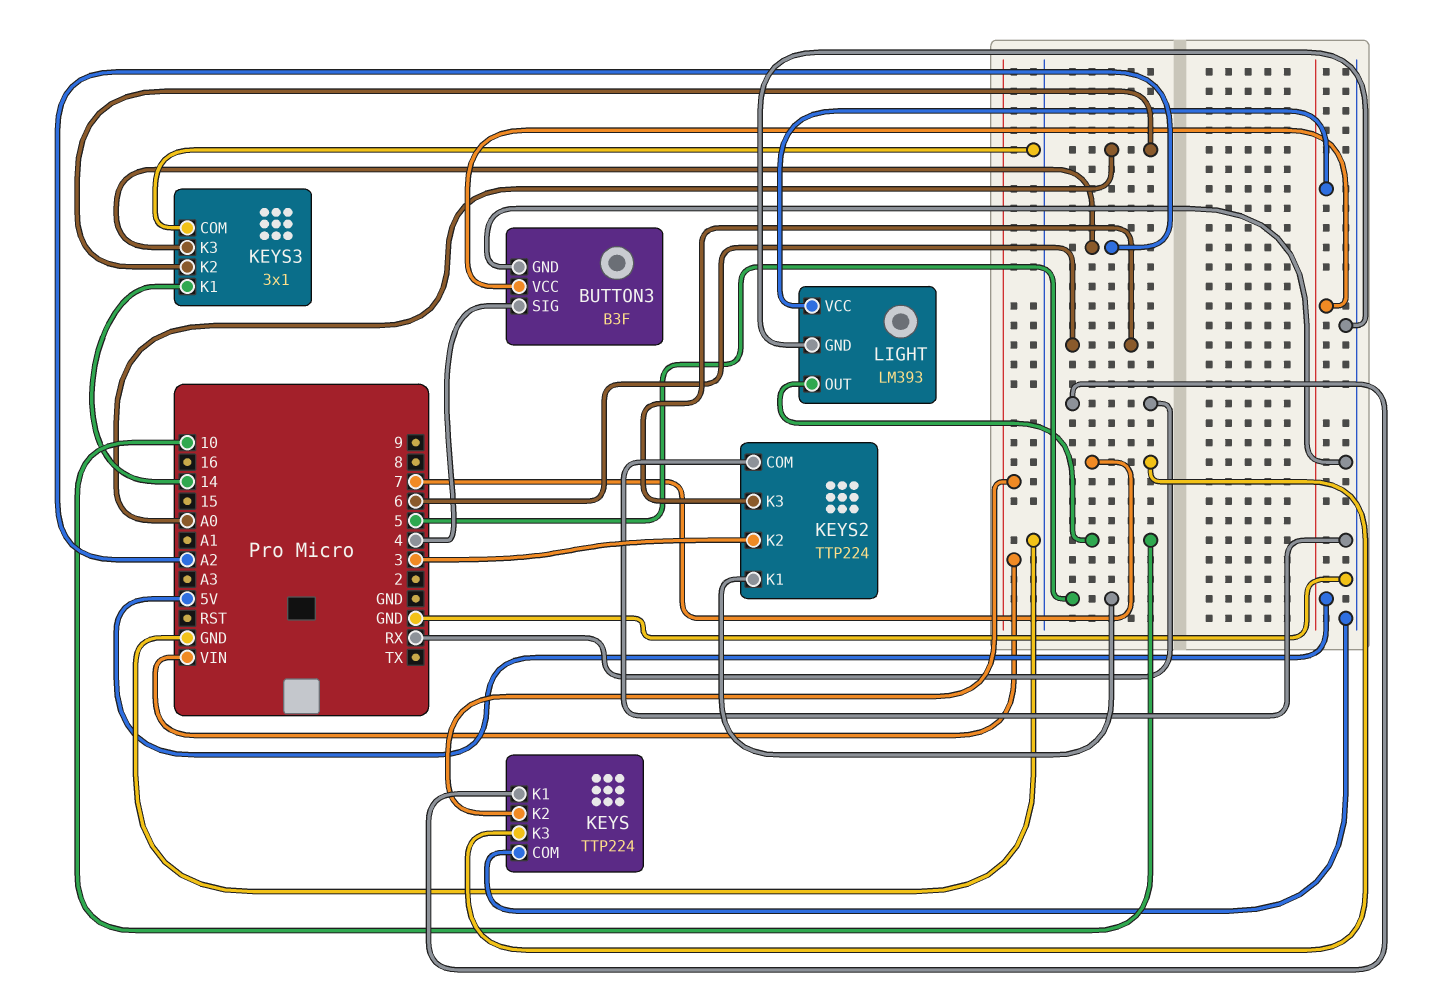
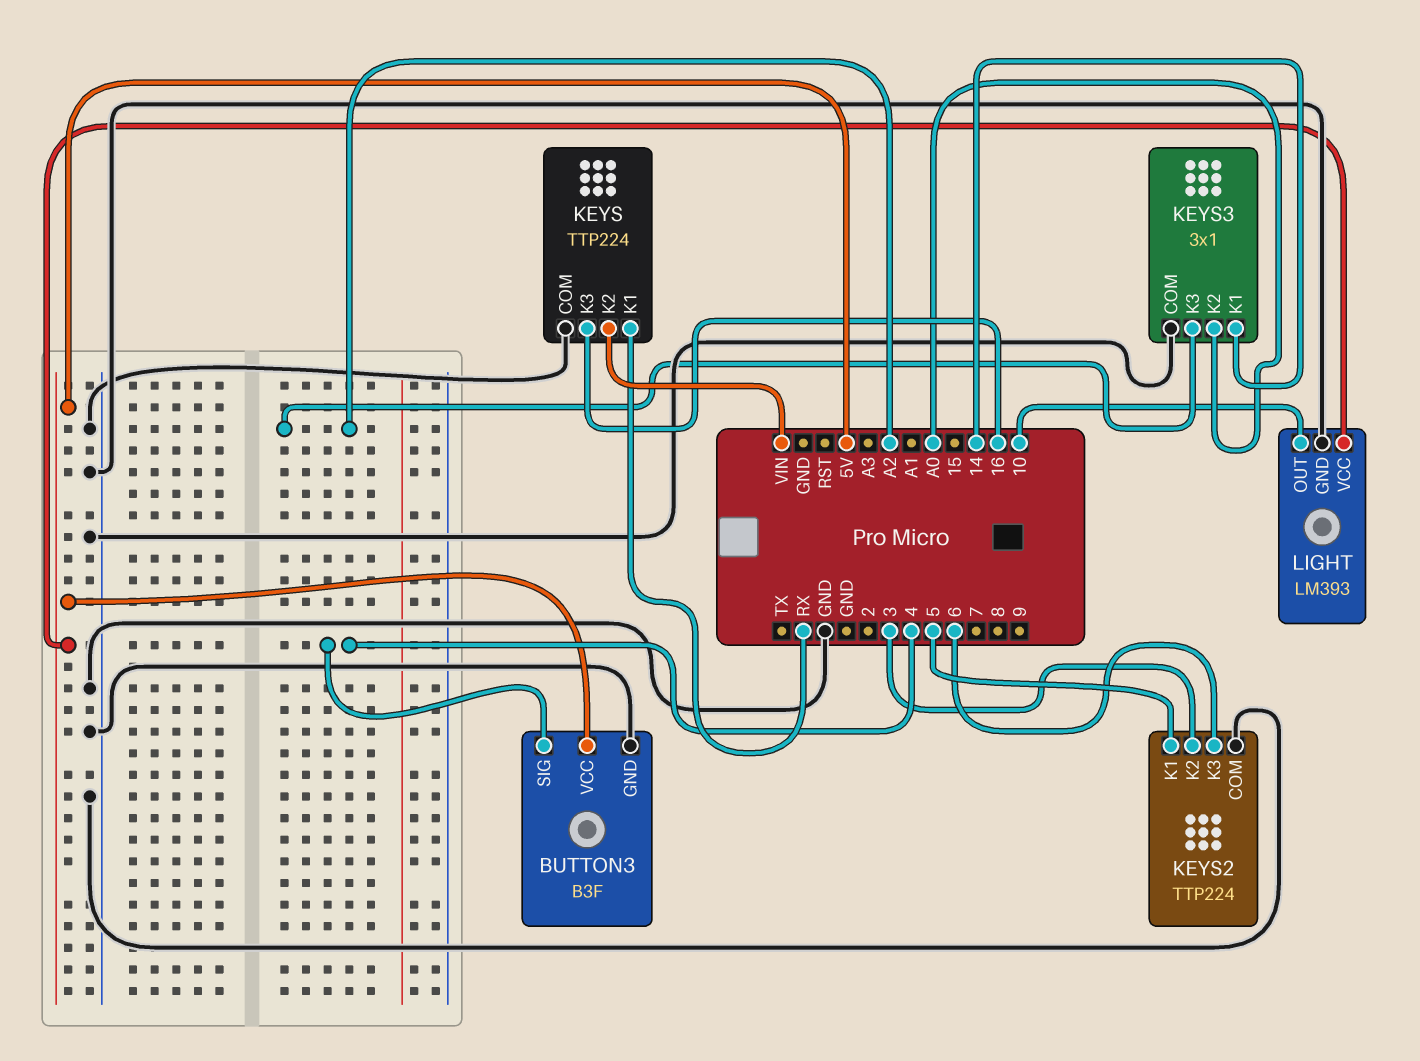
KEYS pin K3: 7 -> 16

